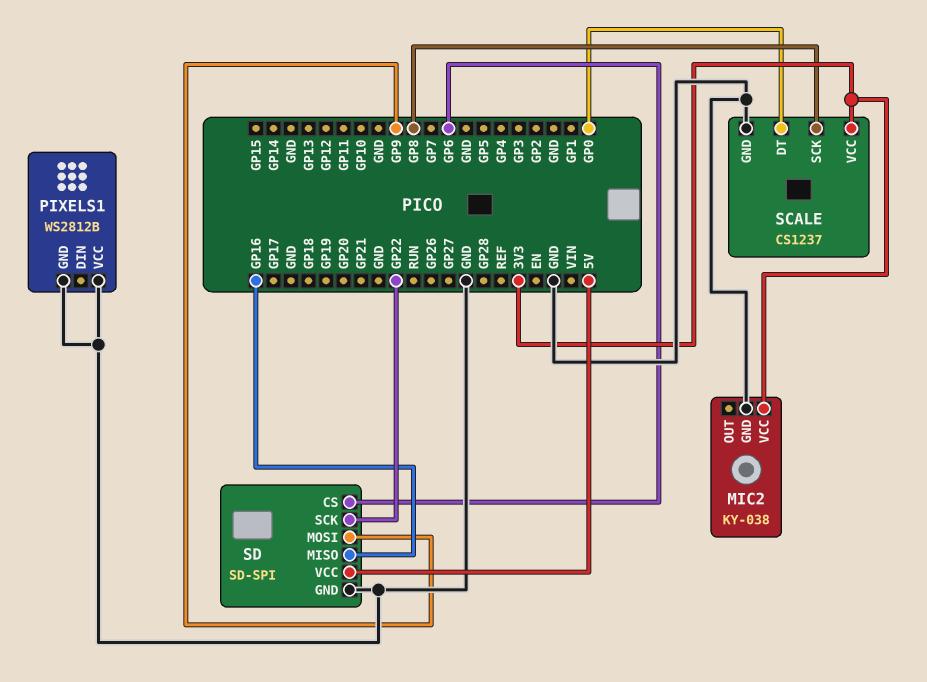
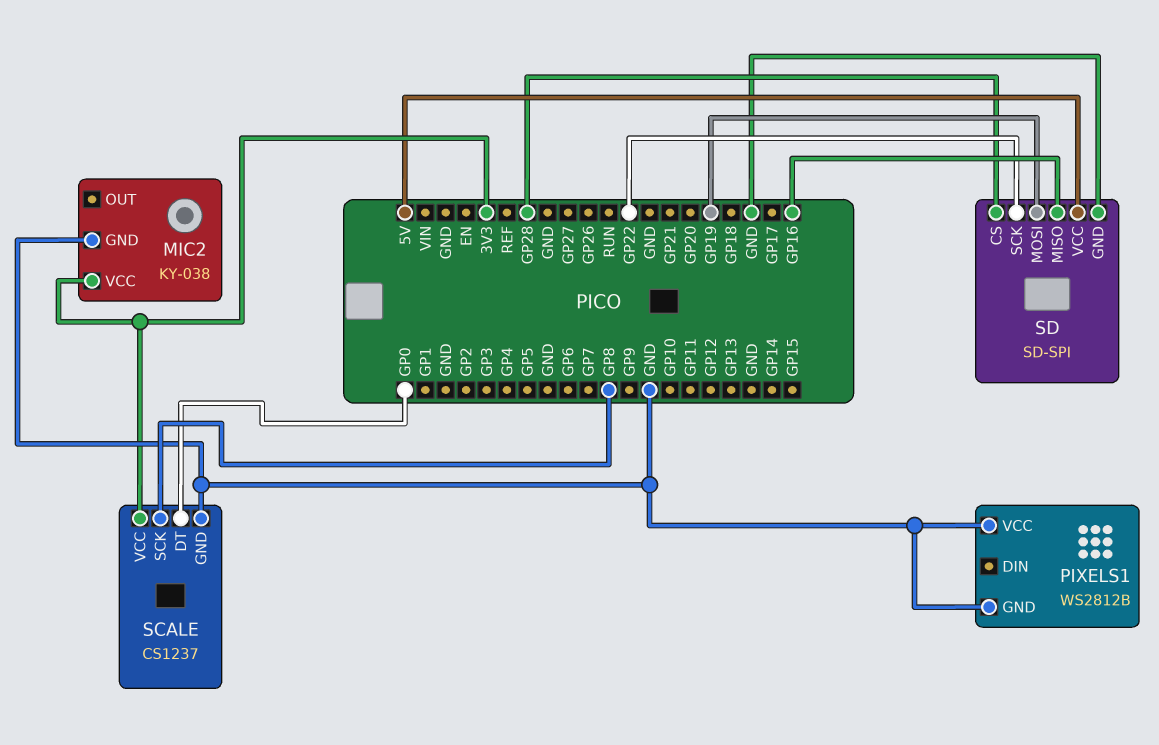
SD pin CS: GP6 -> GP28
SD pin MOSI: GP9 -> GP19

